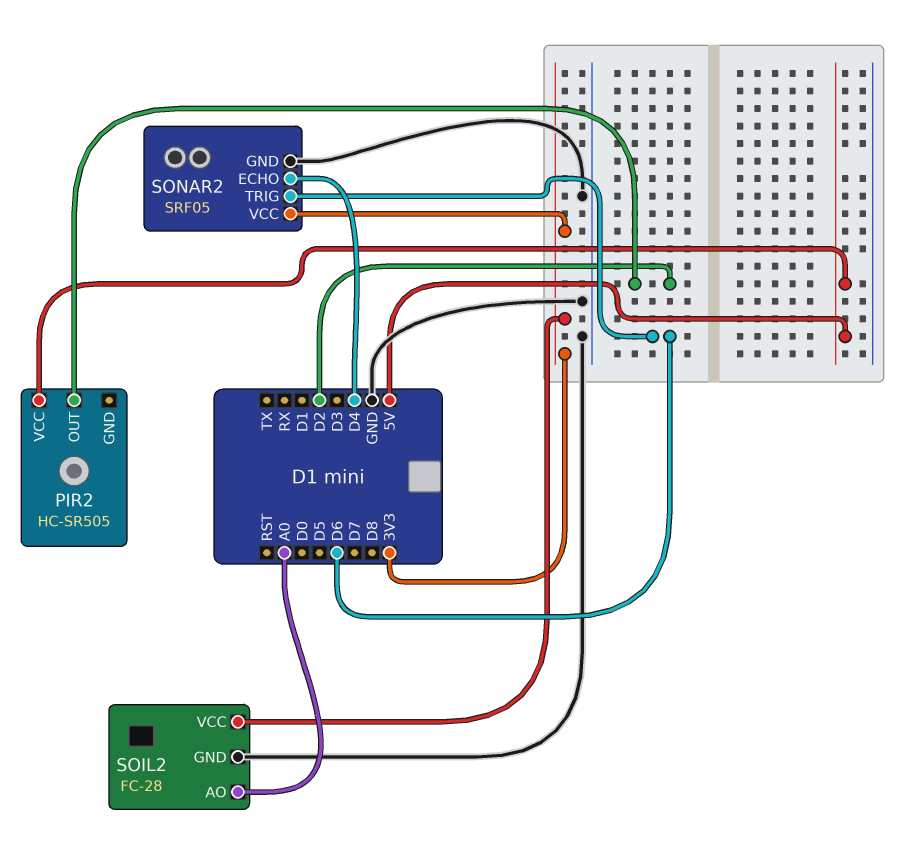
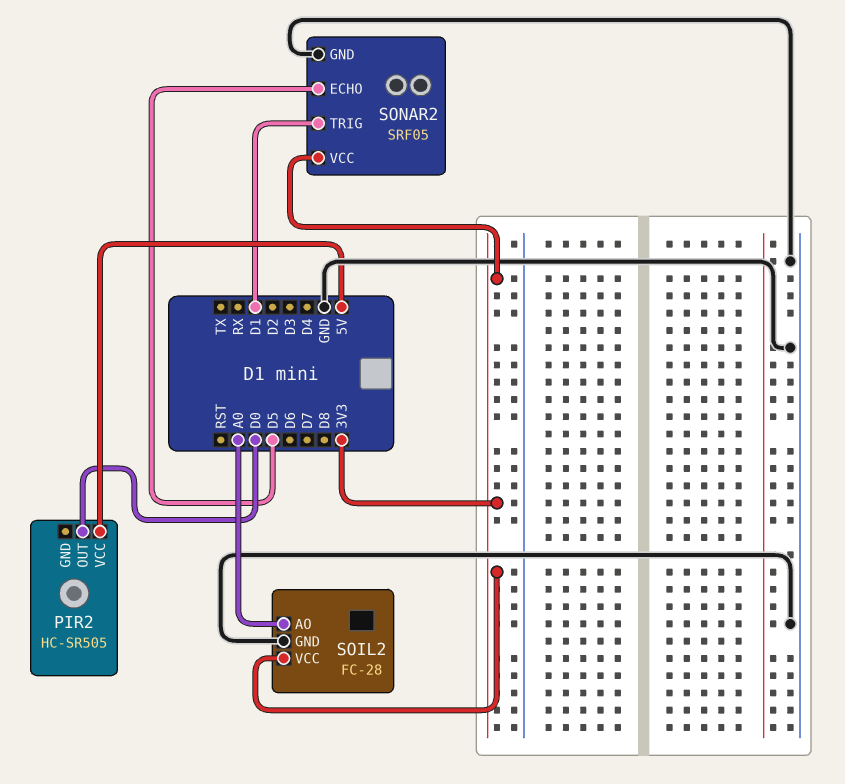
PIR2 pin OUT: D2 -> D0
SONAR2 pin ECHO: D4 -> D5
SONAR2 pin TRIG: D6 -> D1

